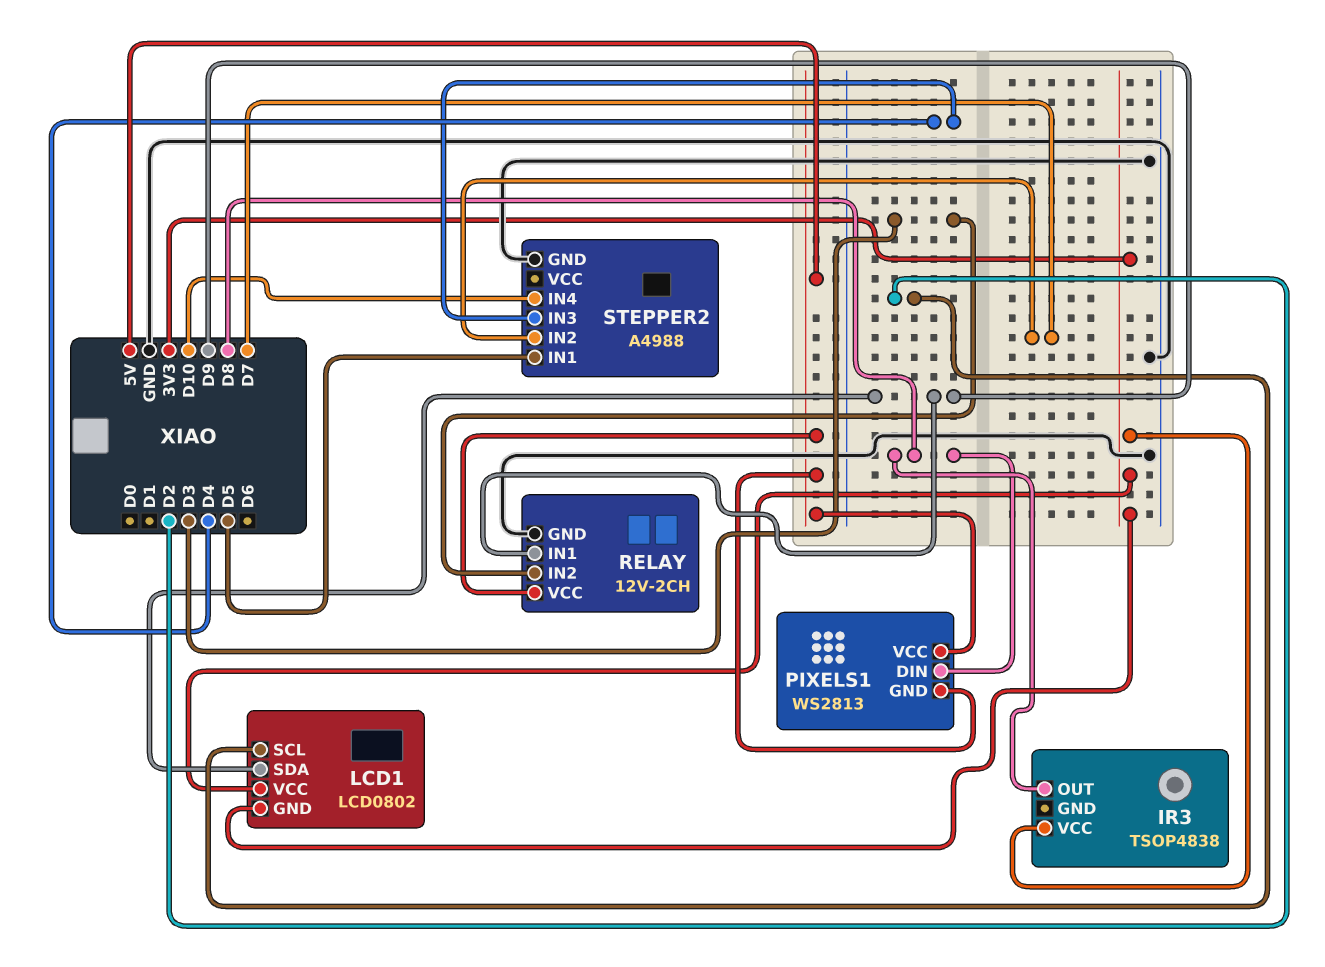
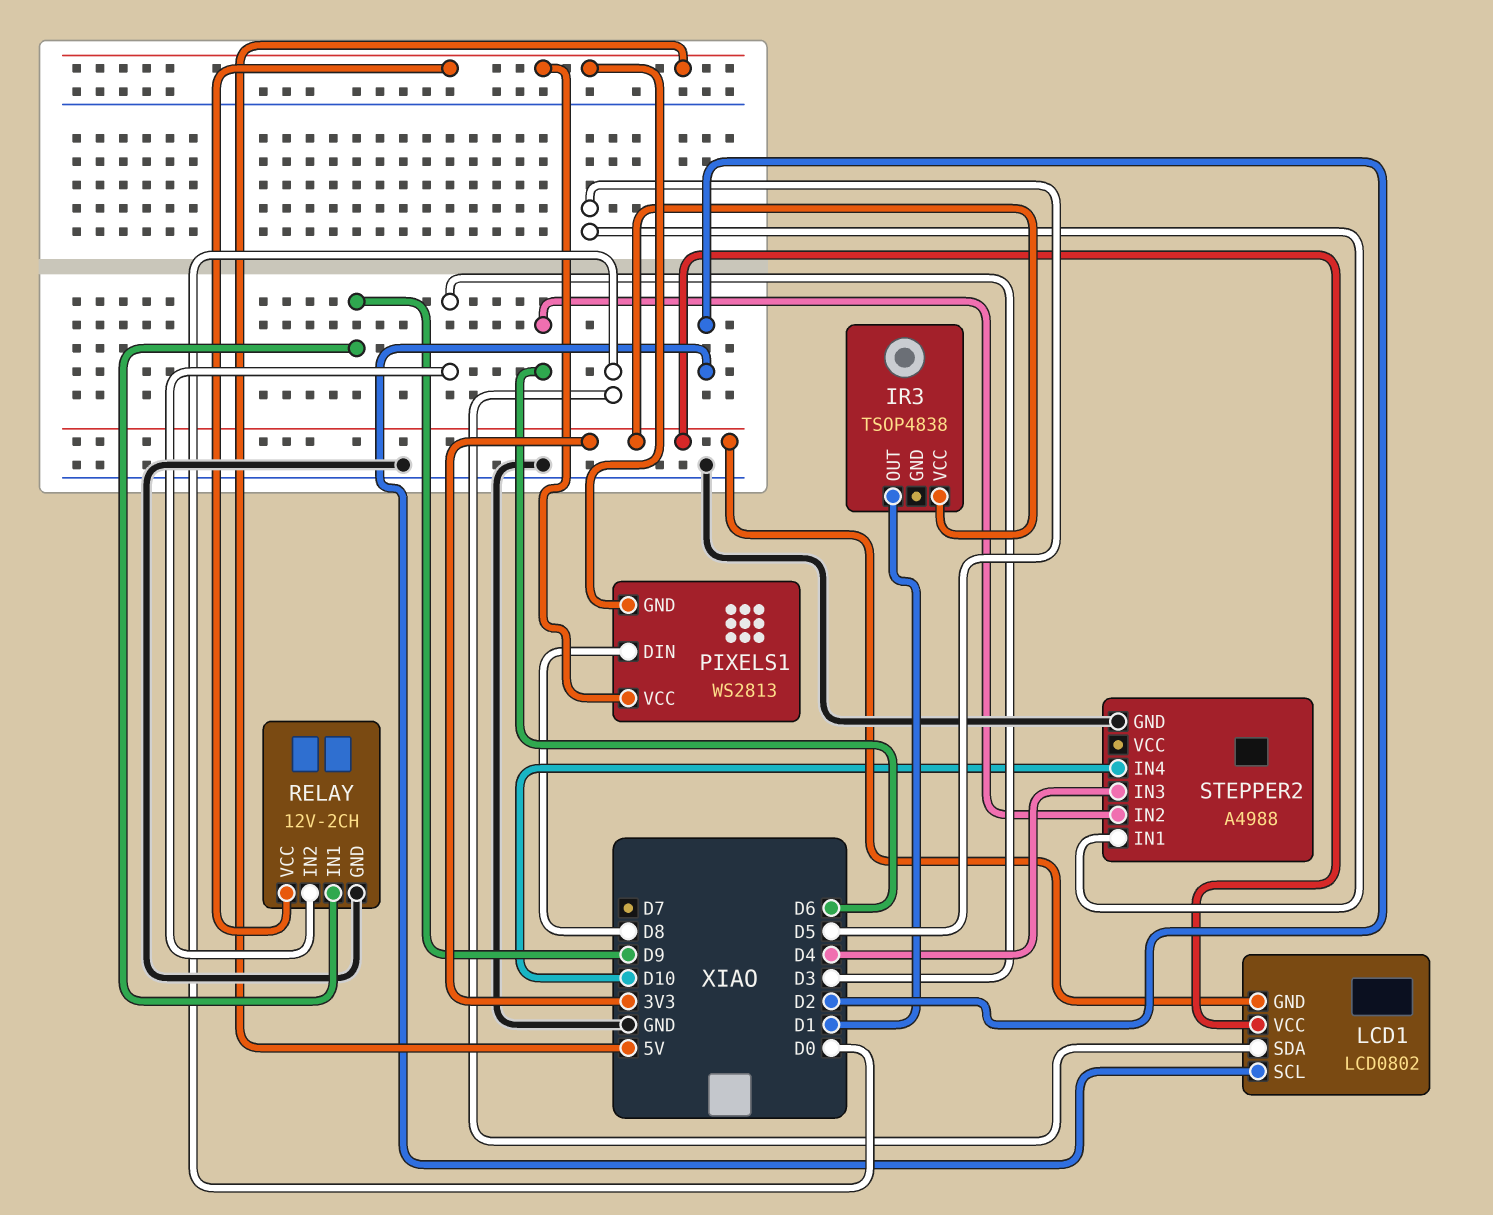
IR3 pin OUT: D8 -> D1
LCD1 pin SDA: D9 -> D0
STEPPER2 pin IN2: D7 -> D6

